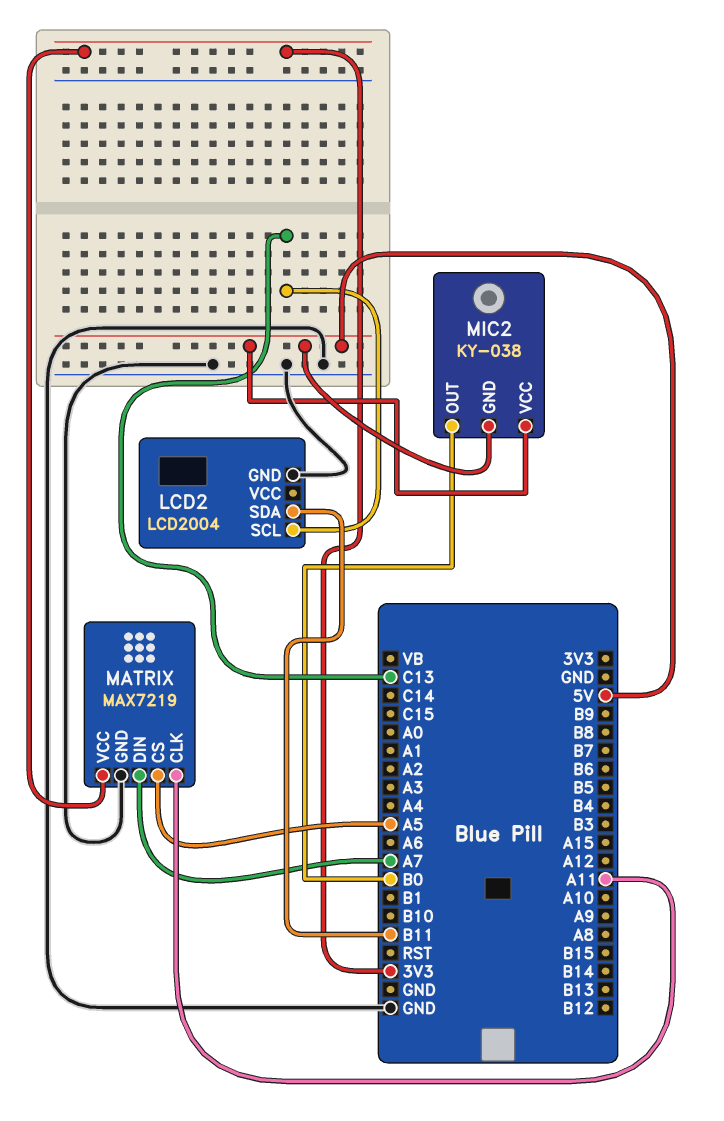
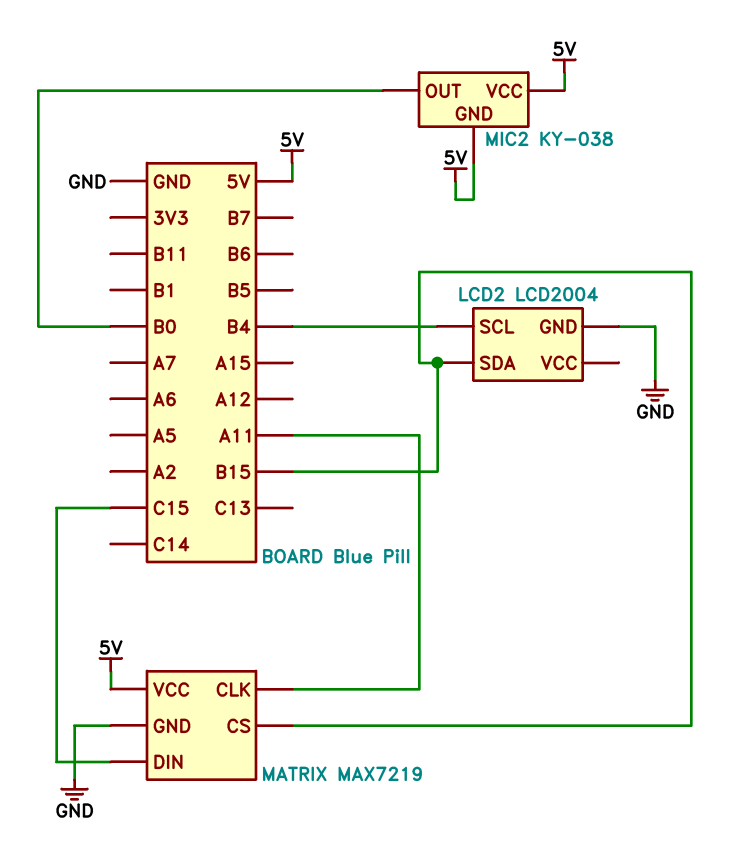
LCD2 pin SCL: C13 -> B4
LCD2 pin SDA: B11 -> B15
MATRIX pin CS: A5 -> B15
MATRIX pin DIN: A7 -> C15
MATRIX pin VCC: 3V3 -> 5V

